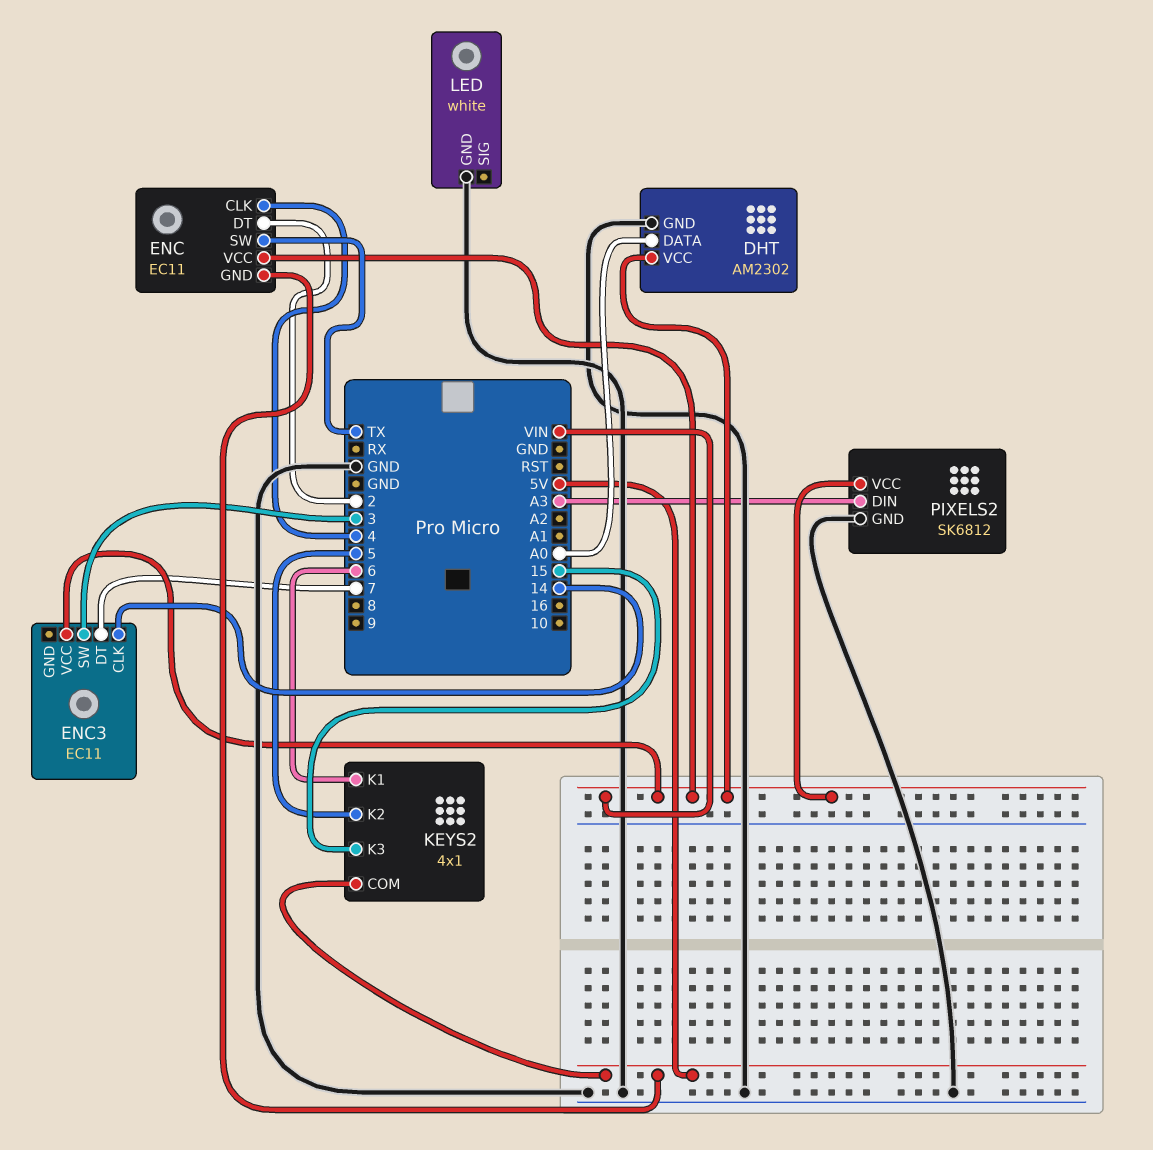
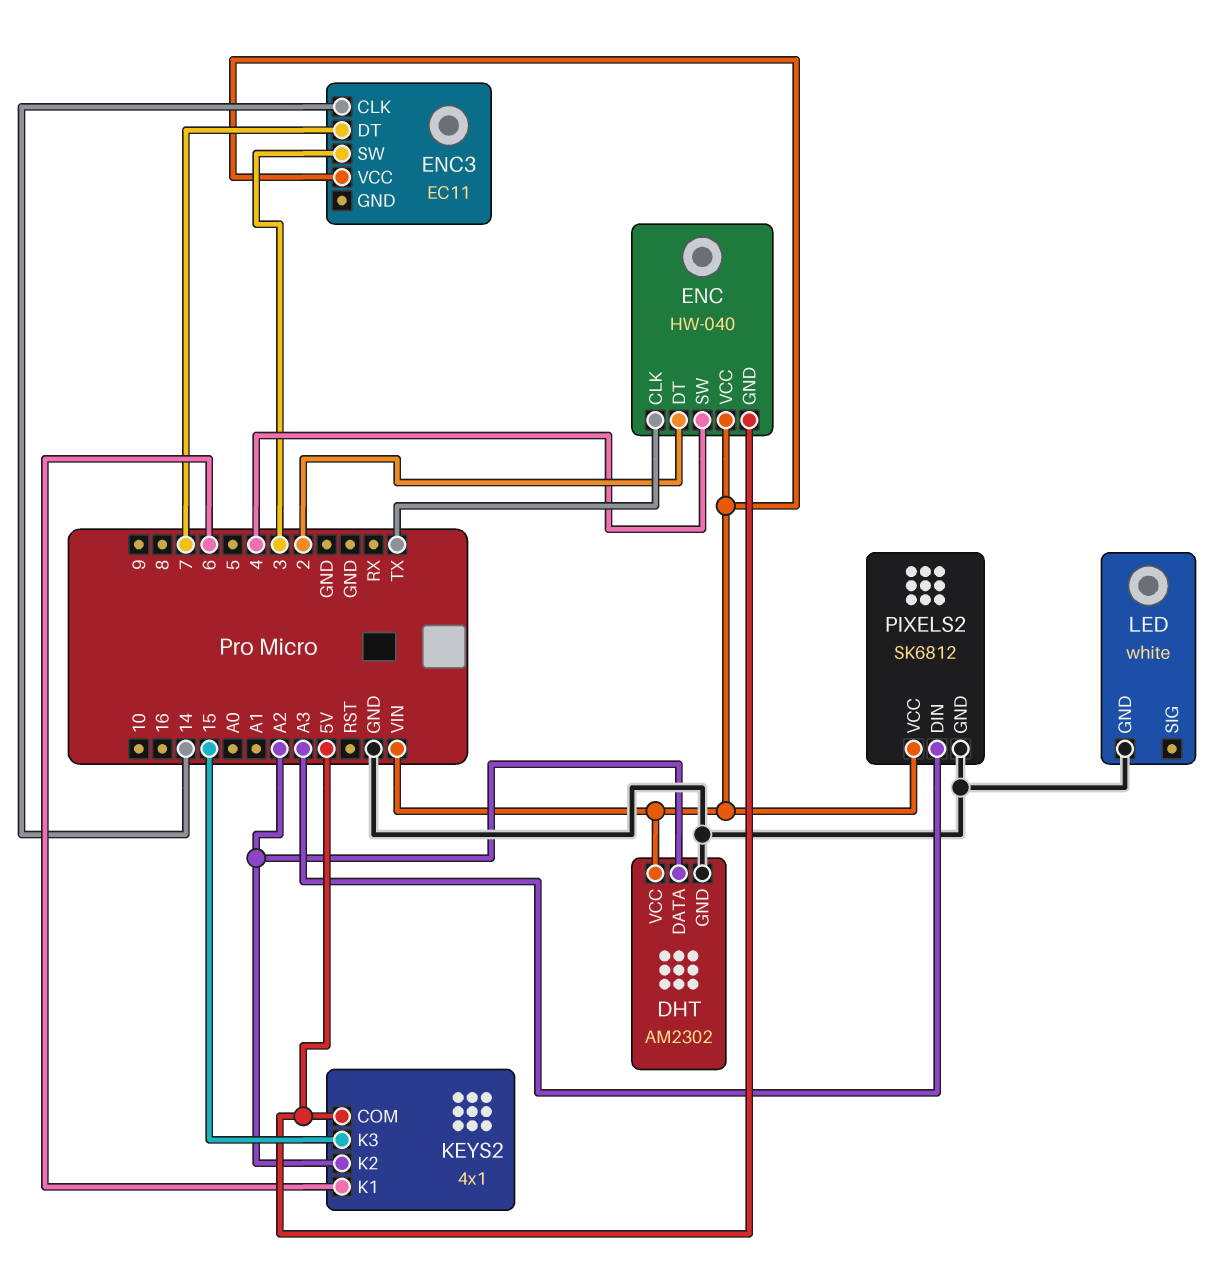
DHT pin DATA: A0 -> A2
ENC: EC11 -> HW-040
ENC pin CLK: 4 -> TX
ENC pin SW: TX -> 4
KEYS2 pin K2: 5 -> A2

